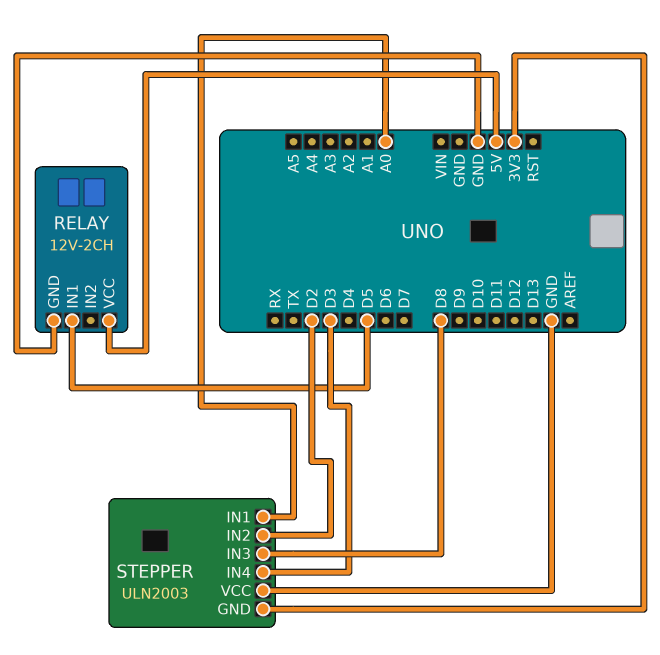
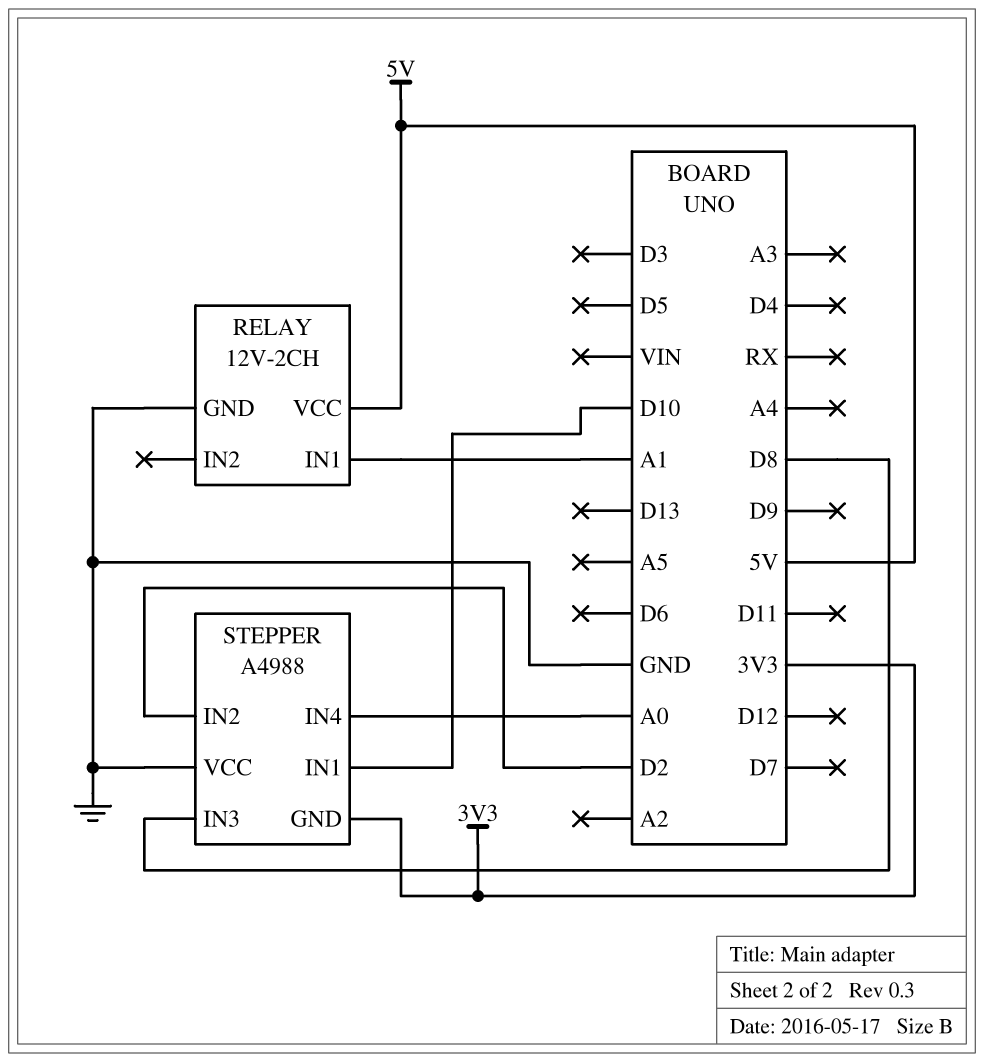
RELAY pin IN1: D5 -> A1
STEPPER: ULN2003 -> A4988
STEPPER pin IN1: A0 -> D10
STEPPER pin IN4: D3 -> A0

